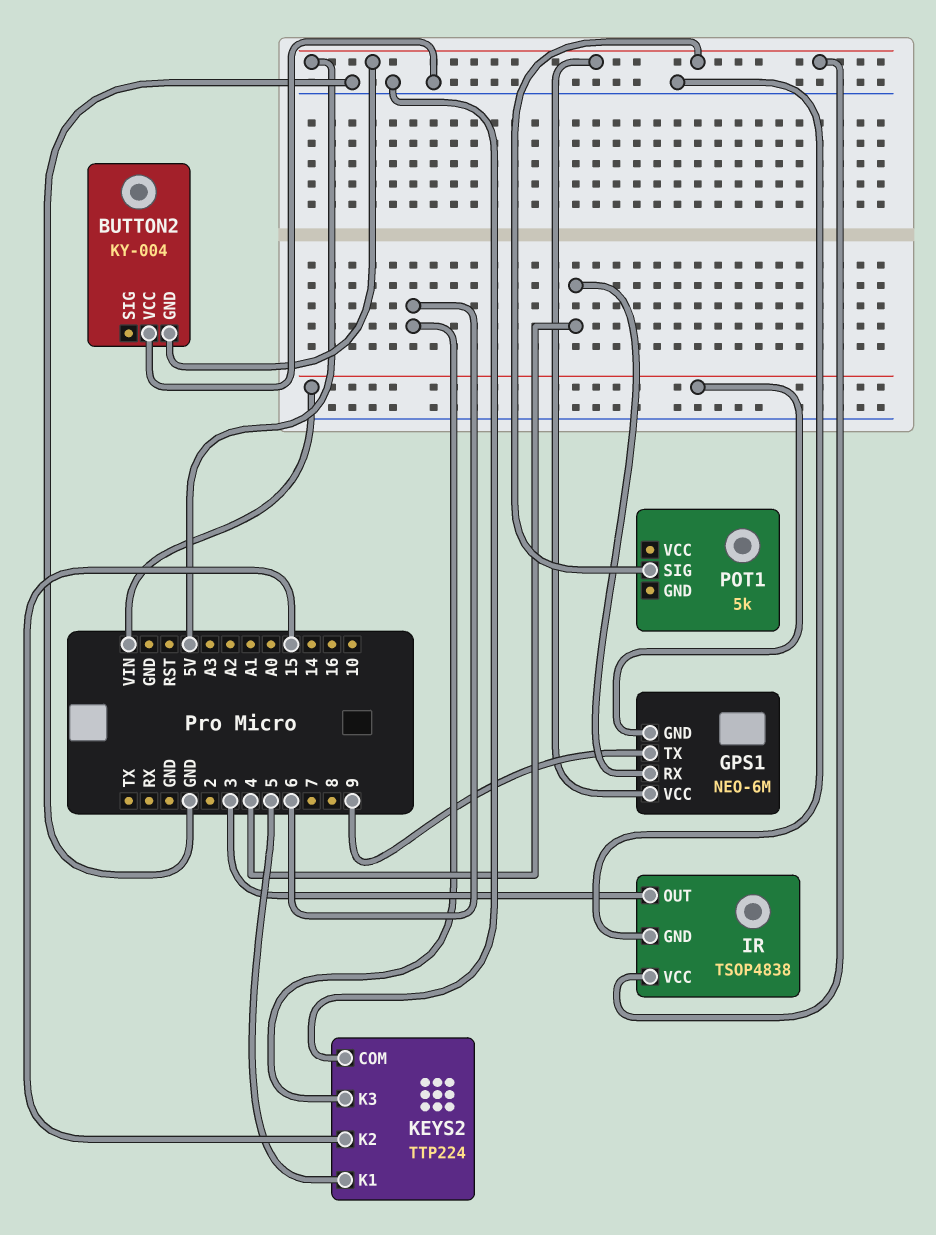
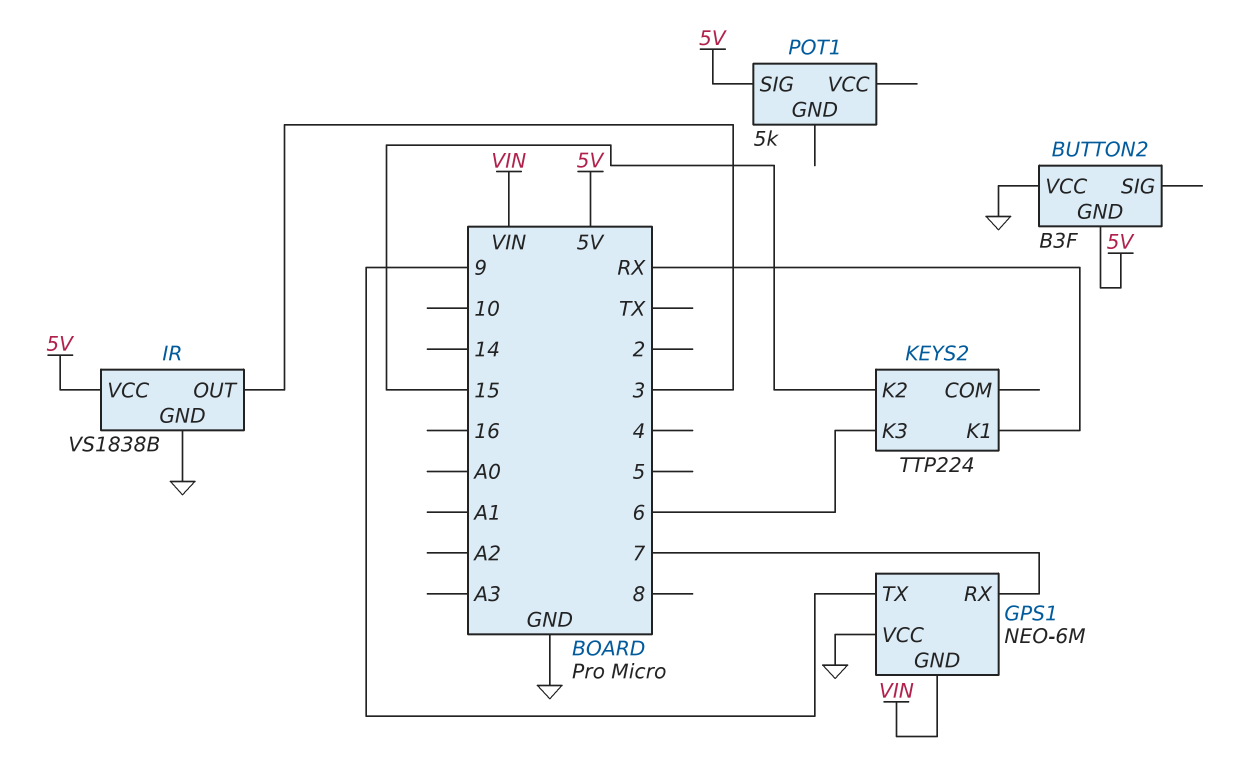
BUTTON2: KY-004 -> B3F
GPS1 pin RX: 4 -> 7
GPS1 pin VCC: 5V -> GND
IR: TSOP4838 -> VS1838B
KEYS2 pin COM: GND -> none
KEYS2 pin K1: 5 -> RX

